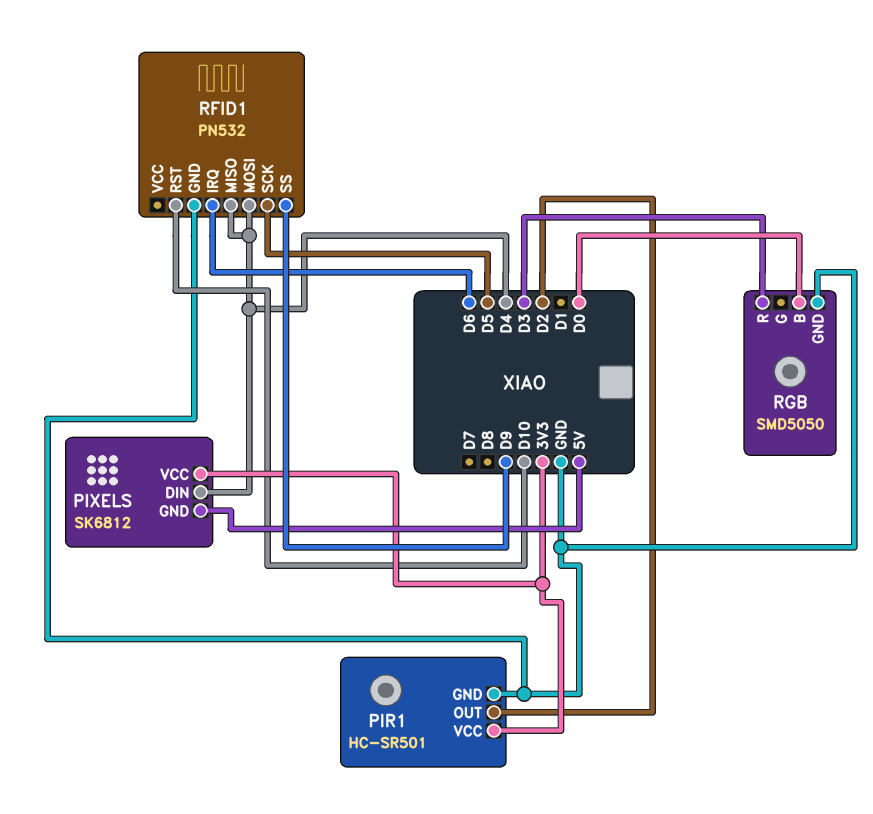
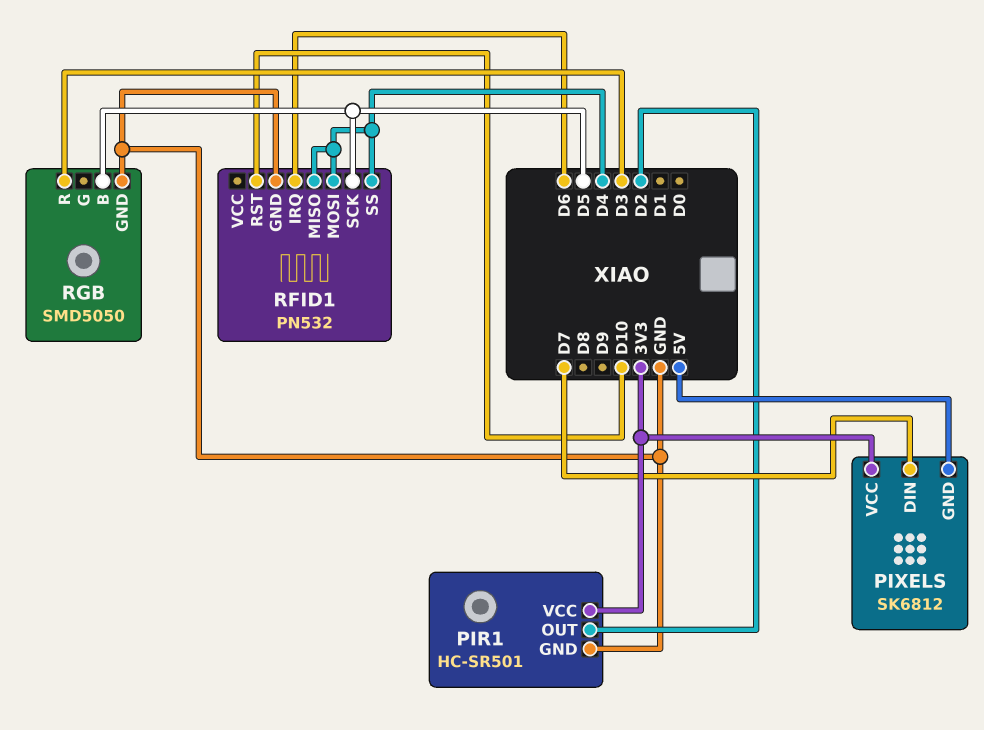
PIXELS pin DIN: D4 -> D7
RFID1 pin SS: D9 -> D4
RGB pin B: D0 -> D5

